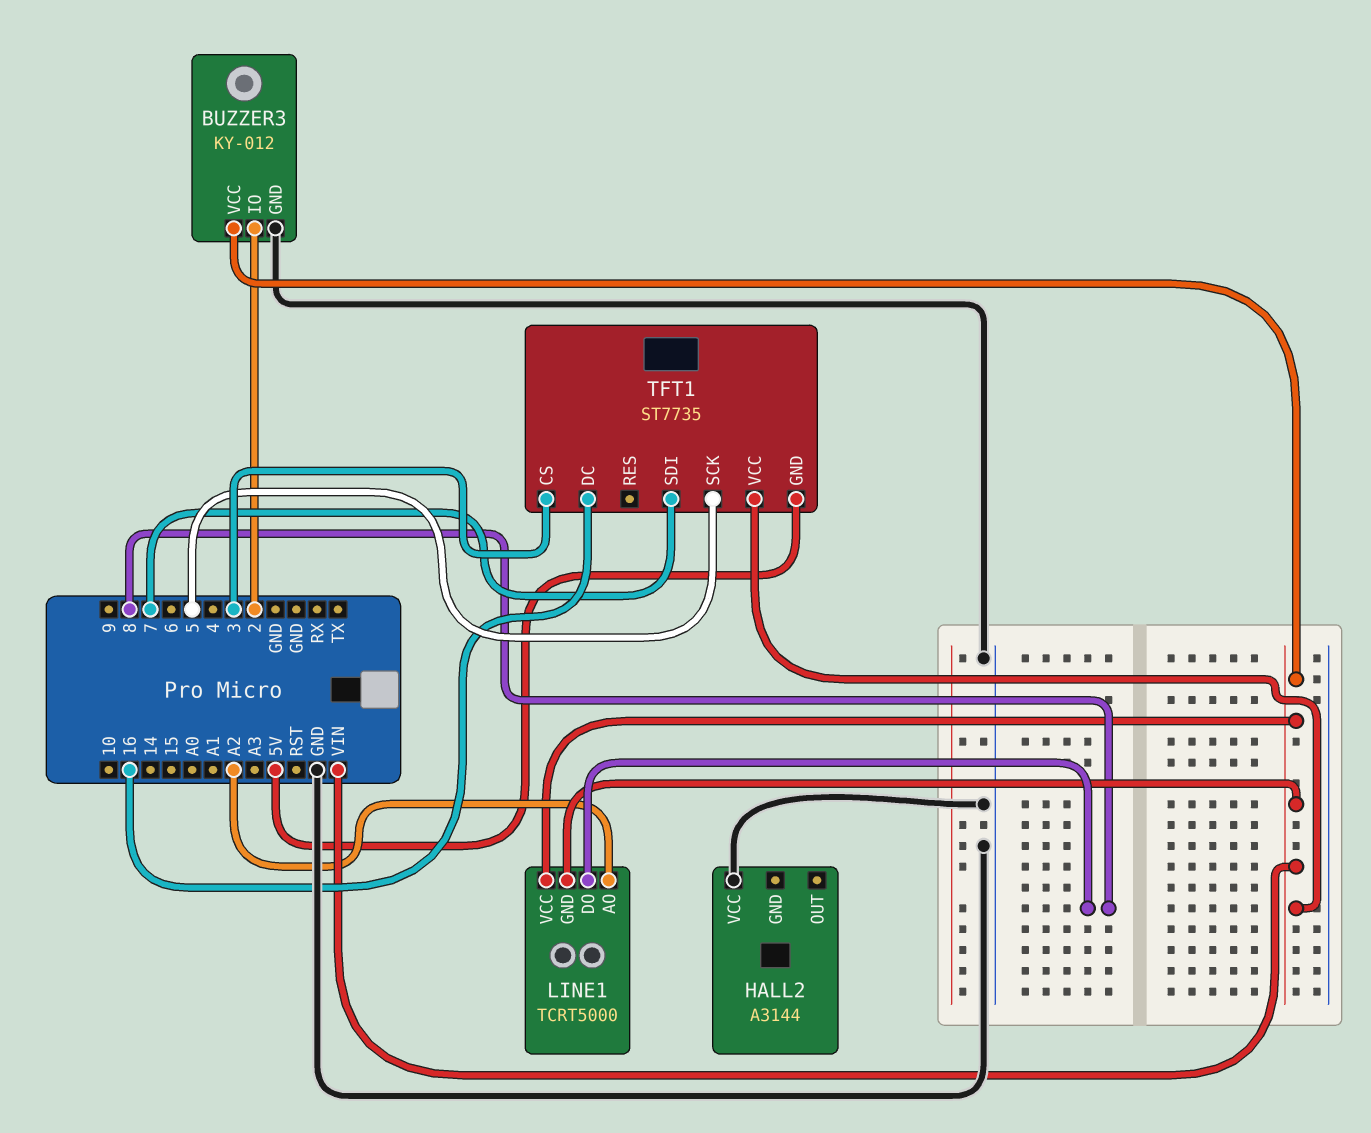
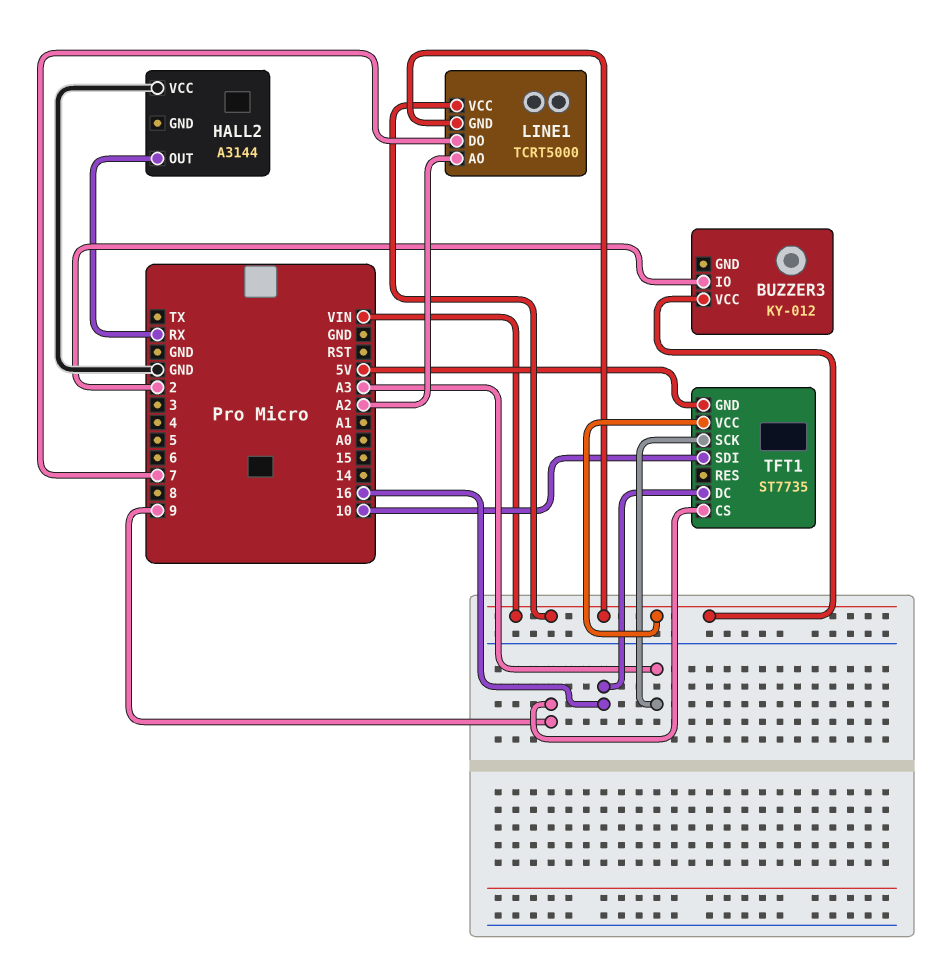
BUZZER3 pin GND: GND -> none
HALL2 pin OUT: none -> RX
LINE1 pin DO: 8 -> 7
TFT1 pin CS: 3 -> 9
TFT1 pin SCK: 5 -> A3
TFT1 pin SDI: 7 -> 10

